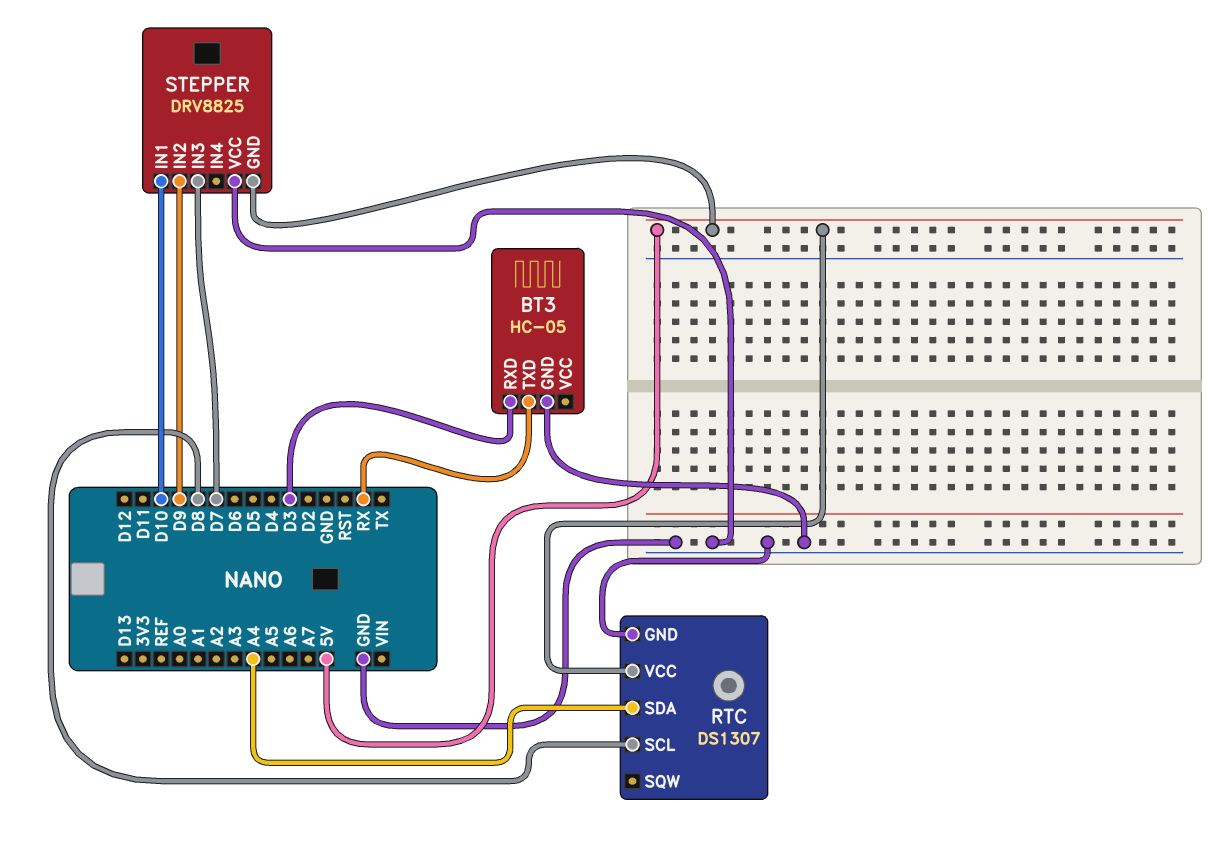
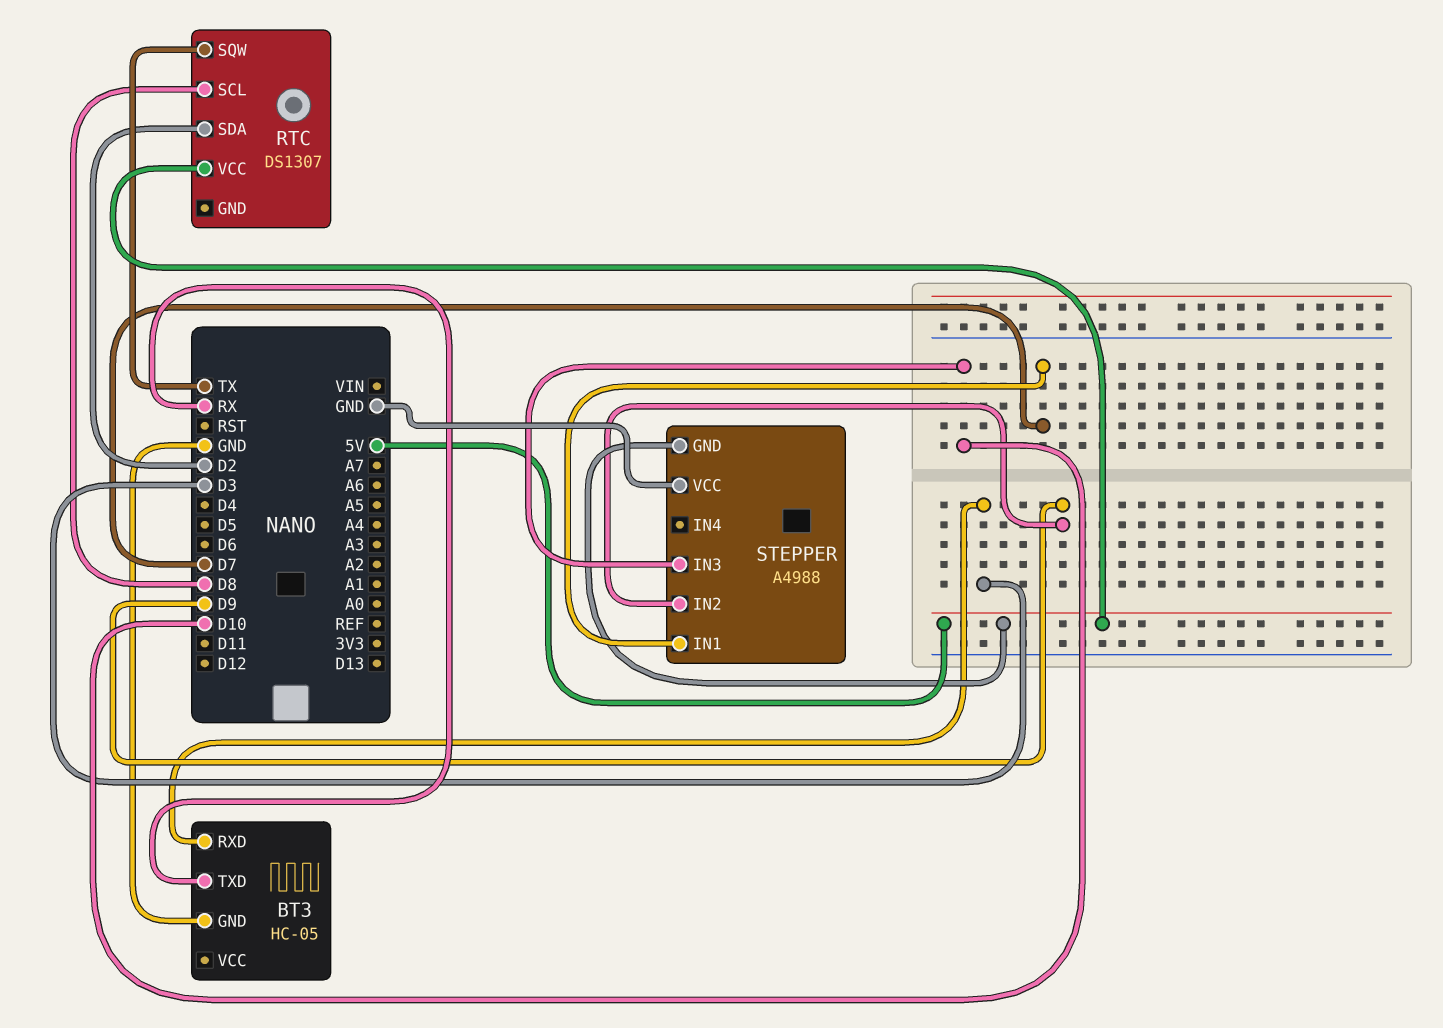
RTC pin GND: GND -> none
RTC pin SDA: A4 -> D2
RTC pin SQW: none -> TX
STEPPER: DRV8825 -> A4988
STEPPER pin IN1: D10 -> D7
STEPPER pin IN3: D7 -> D10

